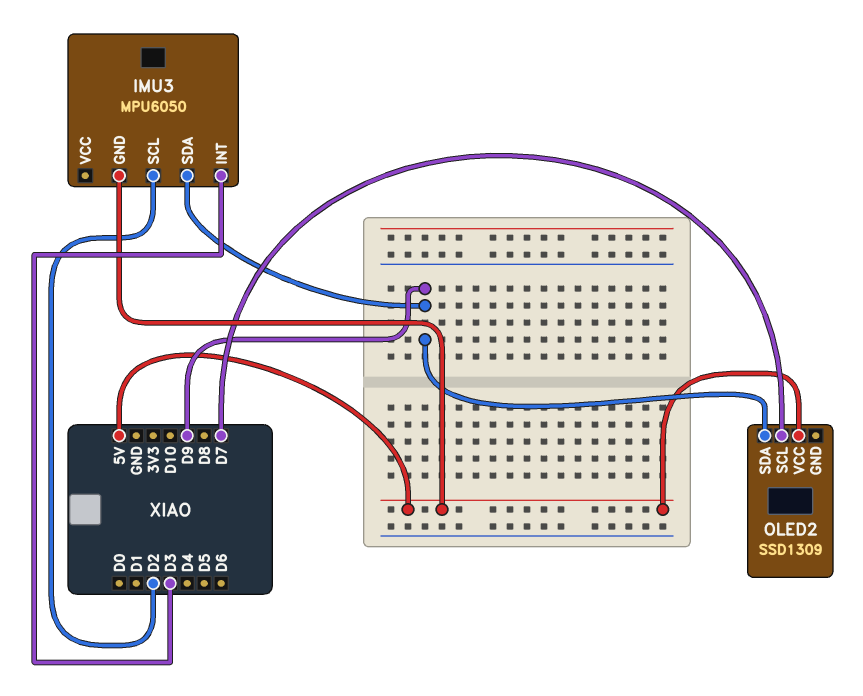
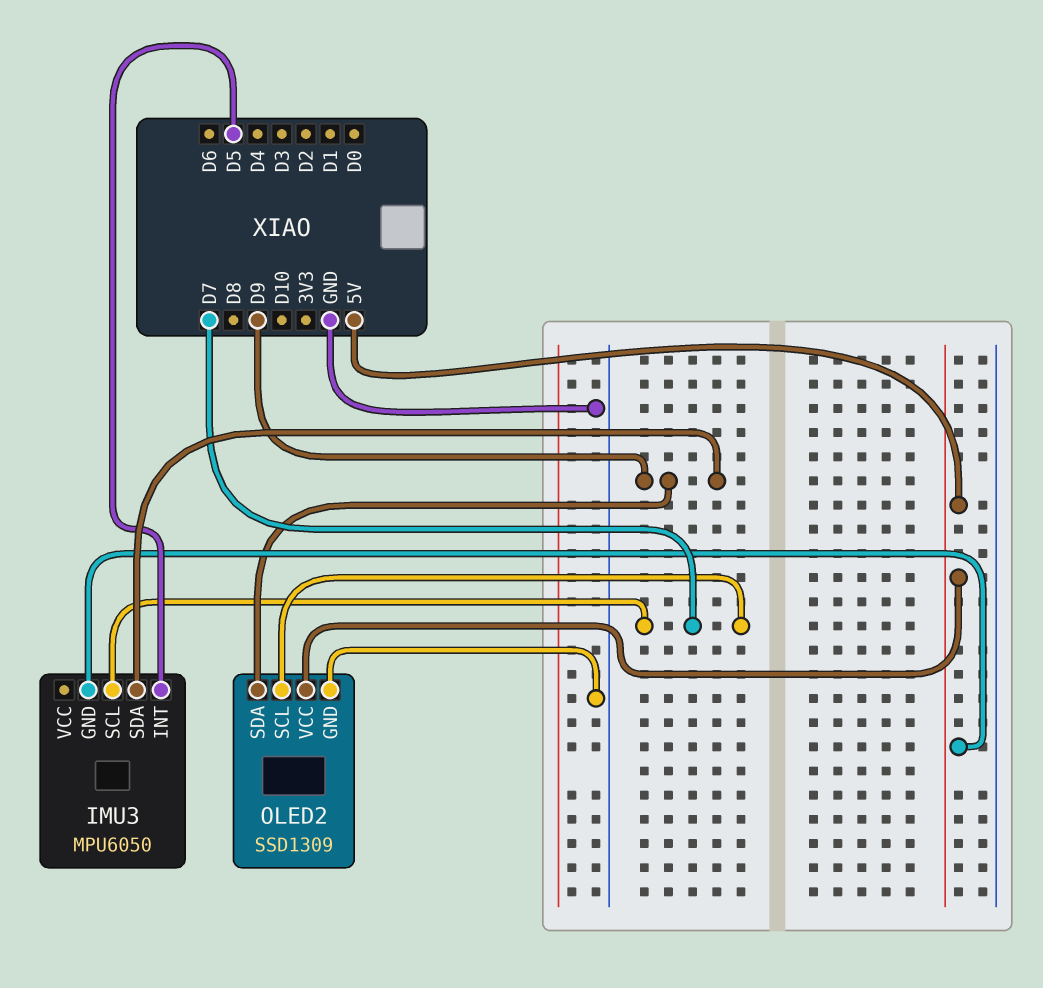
IMU3 pin INT: D3 -> D5
IMU3 pin SCL: D2 -> D7
OLED2 pin GND: none -> GND

